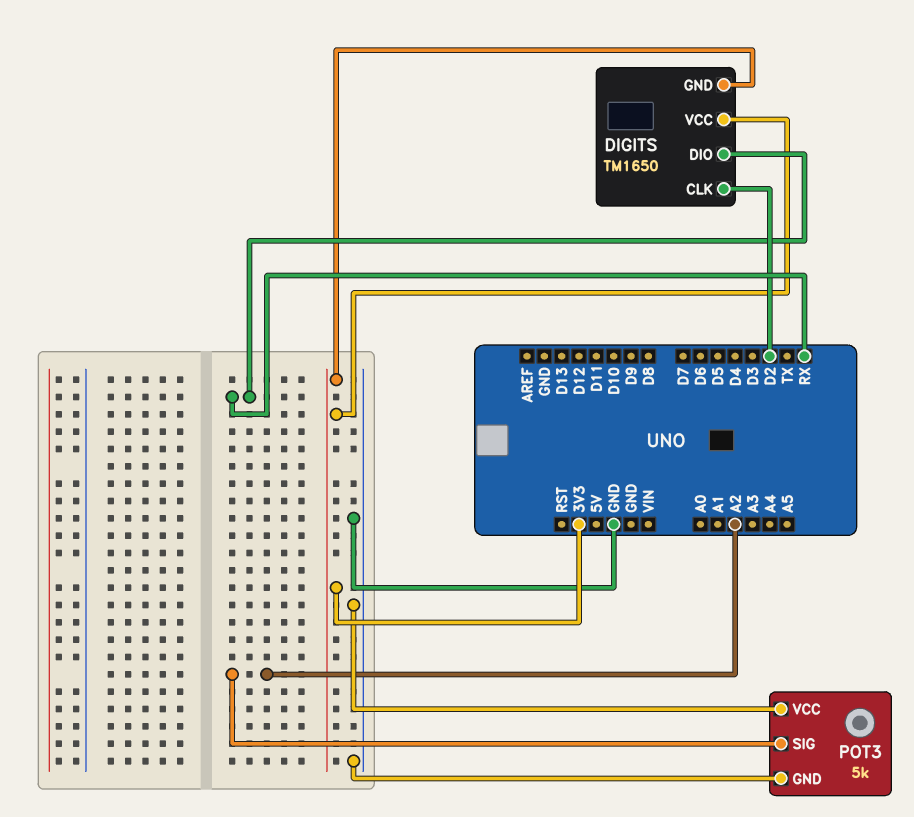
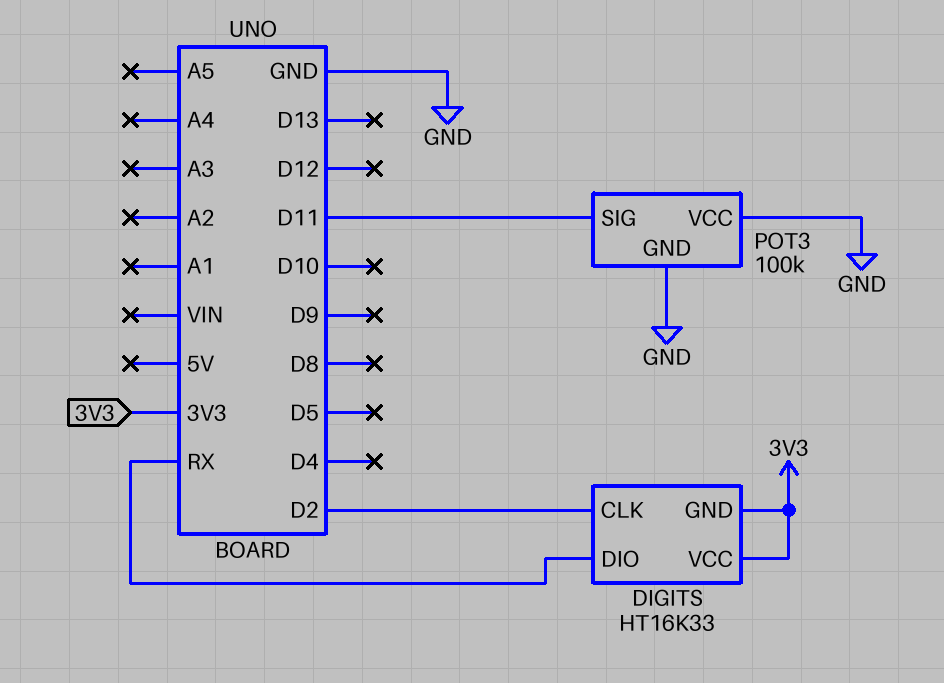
DIGITS: TM1650 -> HT16K33
POT3: 5k -> 100k
POT3 pin SIG: A2 -> D11

